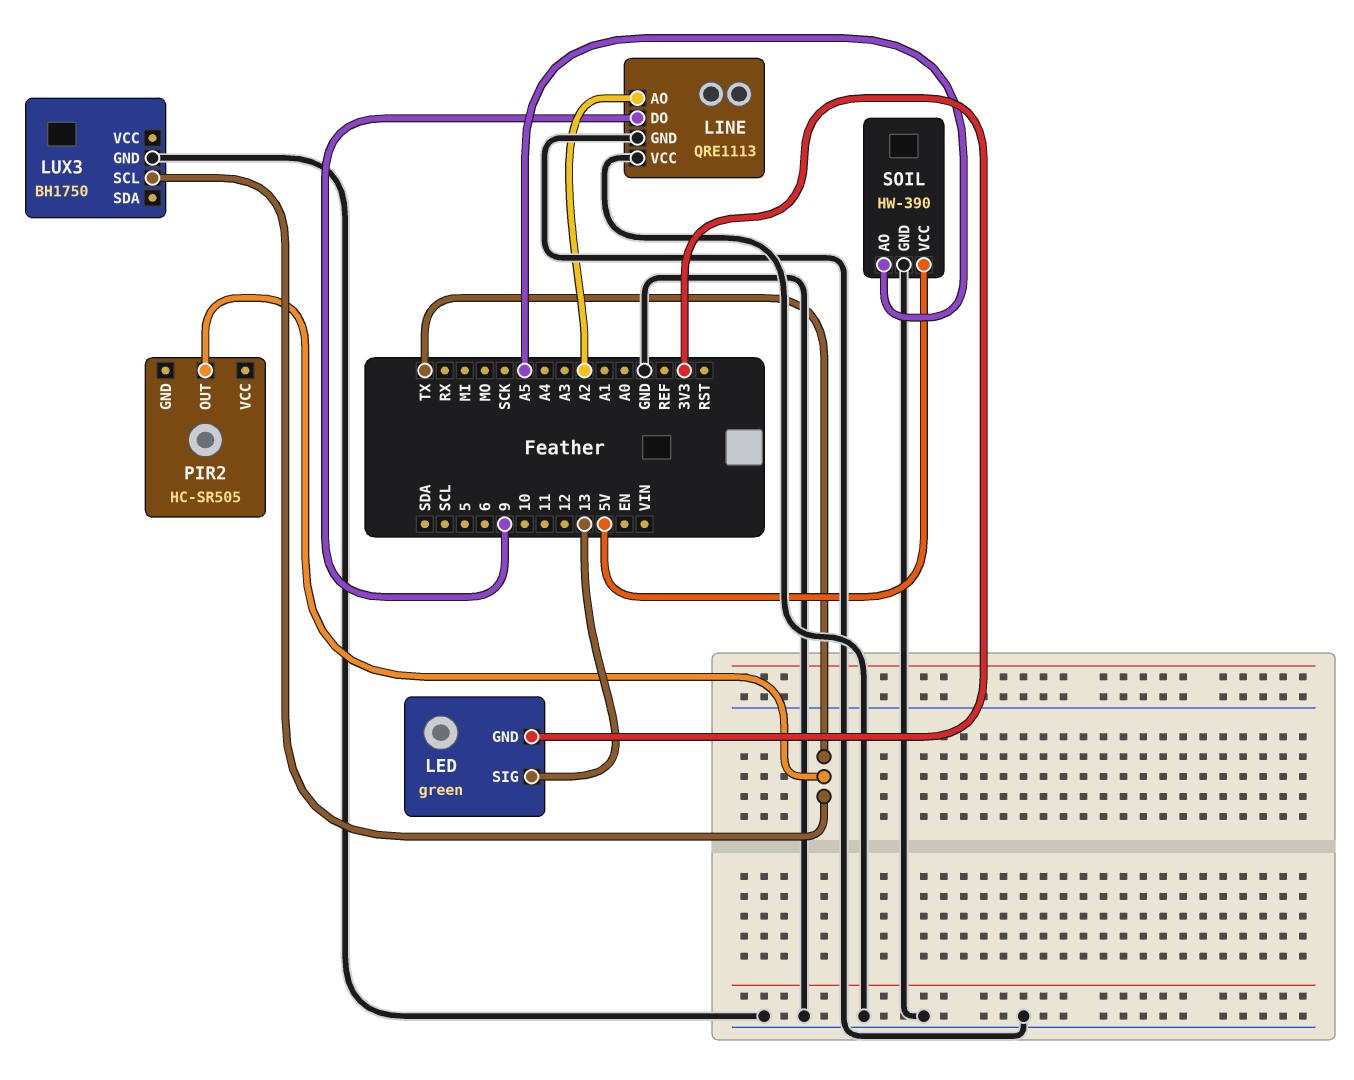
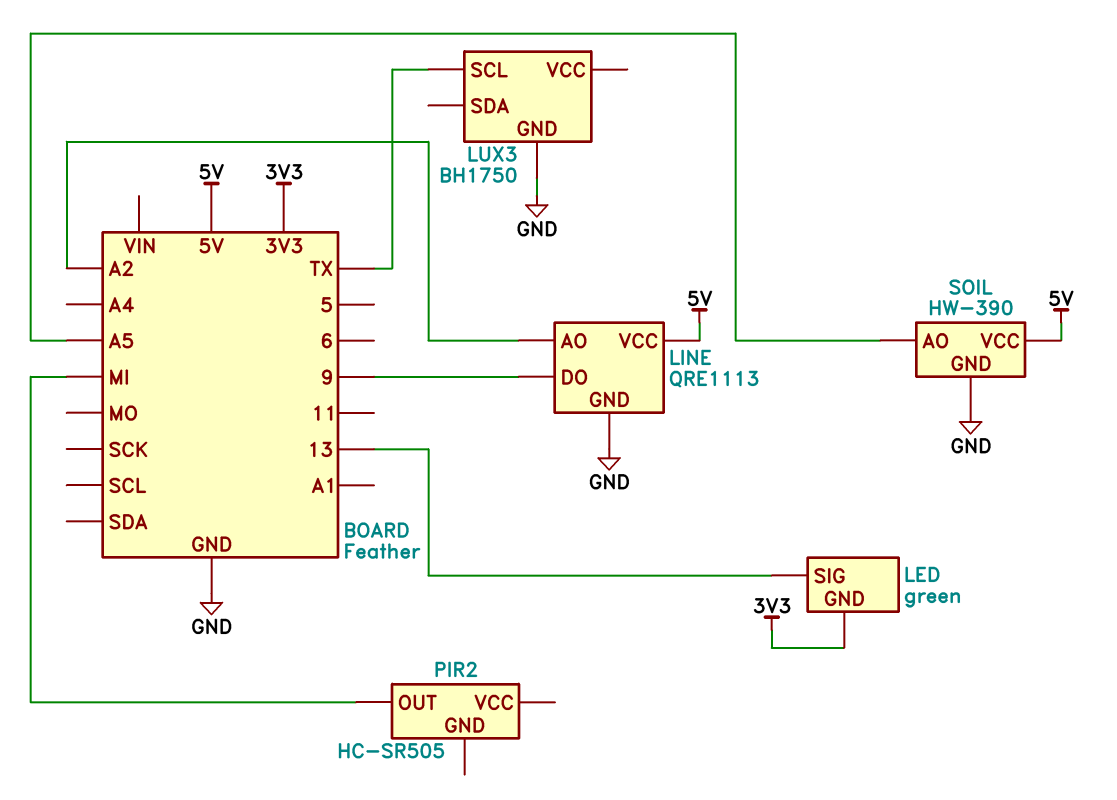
LINE pin VCC: GND -> 5V
PIR2 pin OUT: TX -> MI

